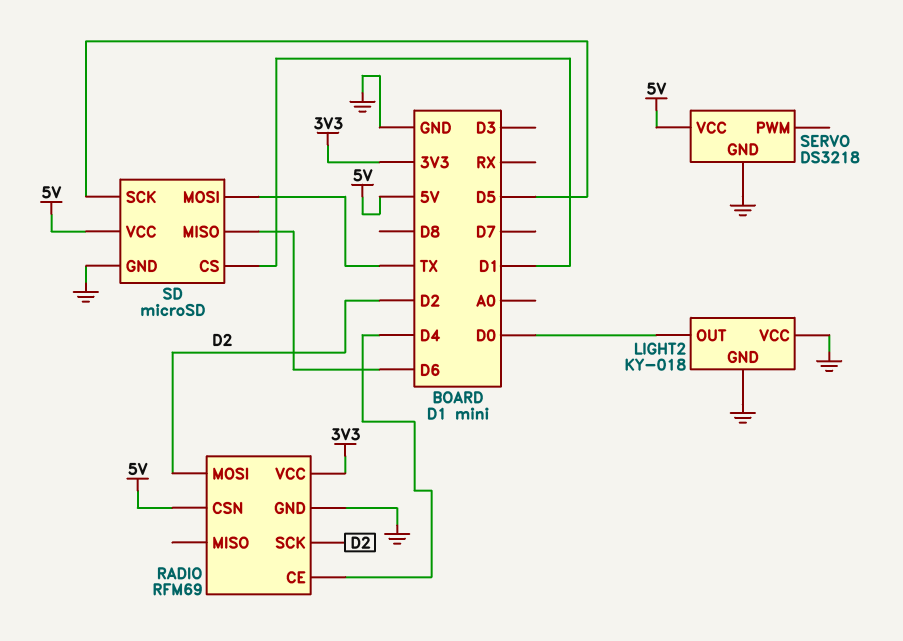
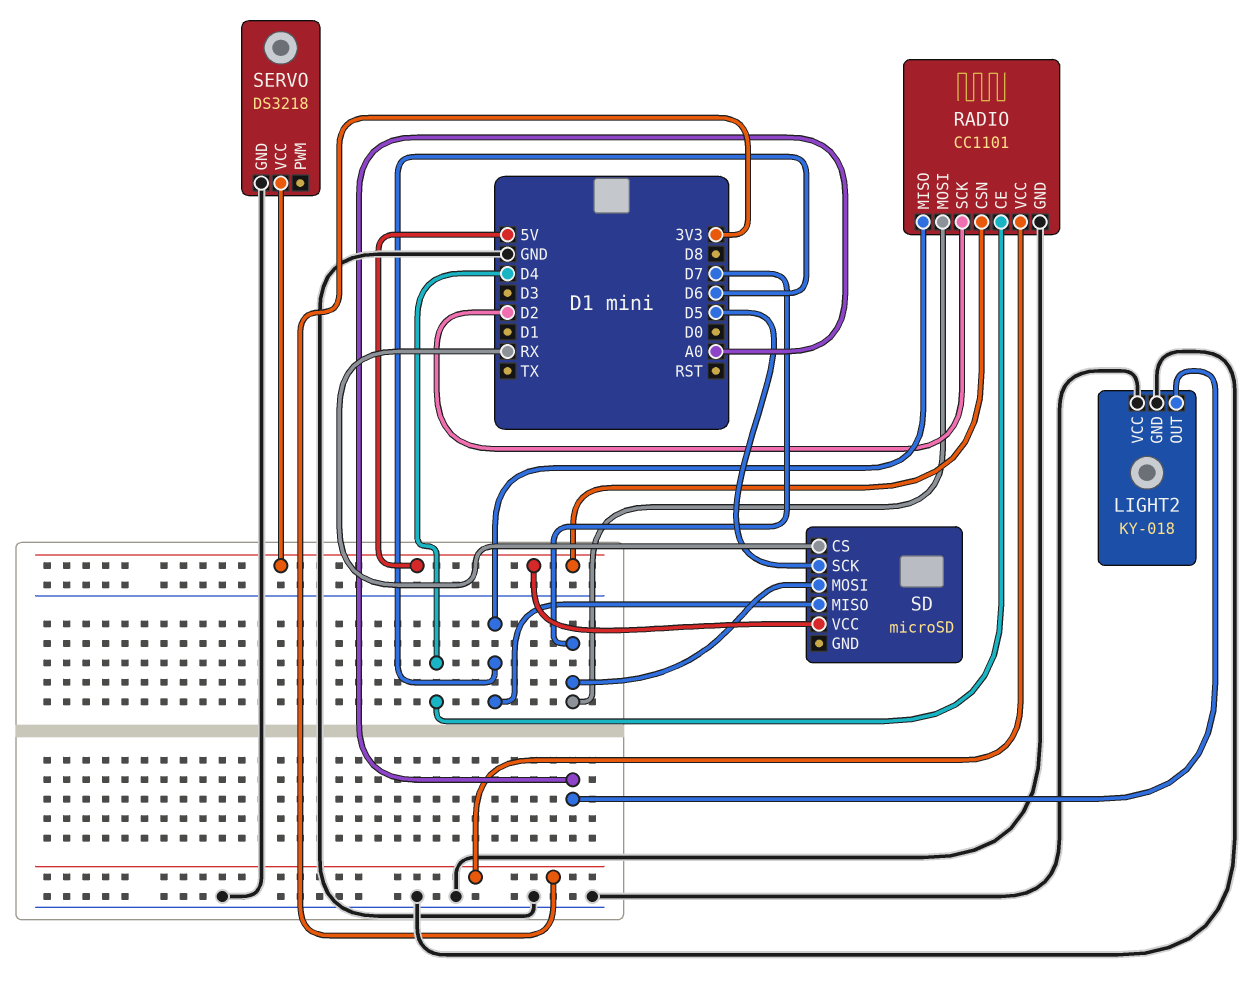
LIGHT2 pin OUT: D0 -> A0
RADIO: RFM69 -> CC1101
RADIO pin MISO: none -> D6
RADIO pin MOSI: D2 -> D7
SD pin CS: D1 -> RX
SD pin GND: GND -> none
SD pin MOSI: TX -> D7

